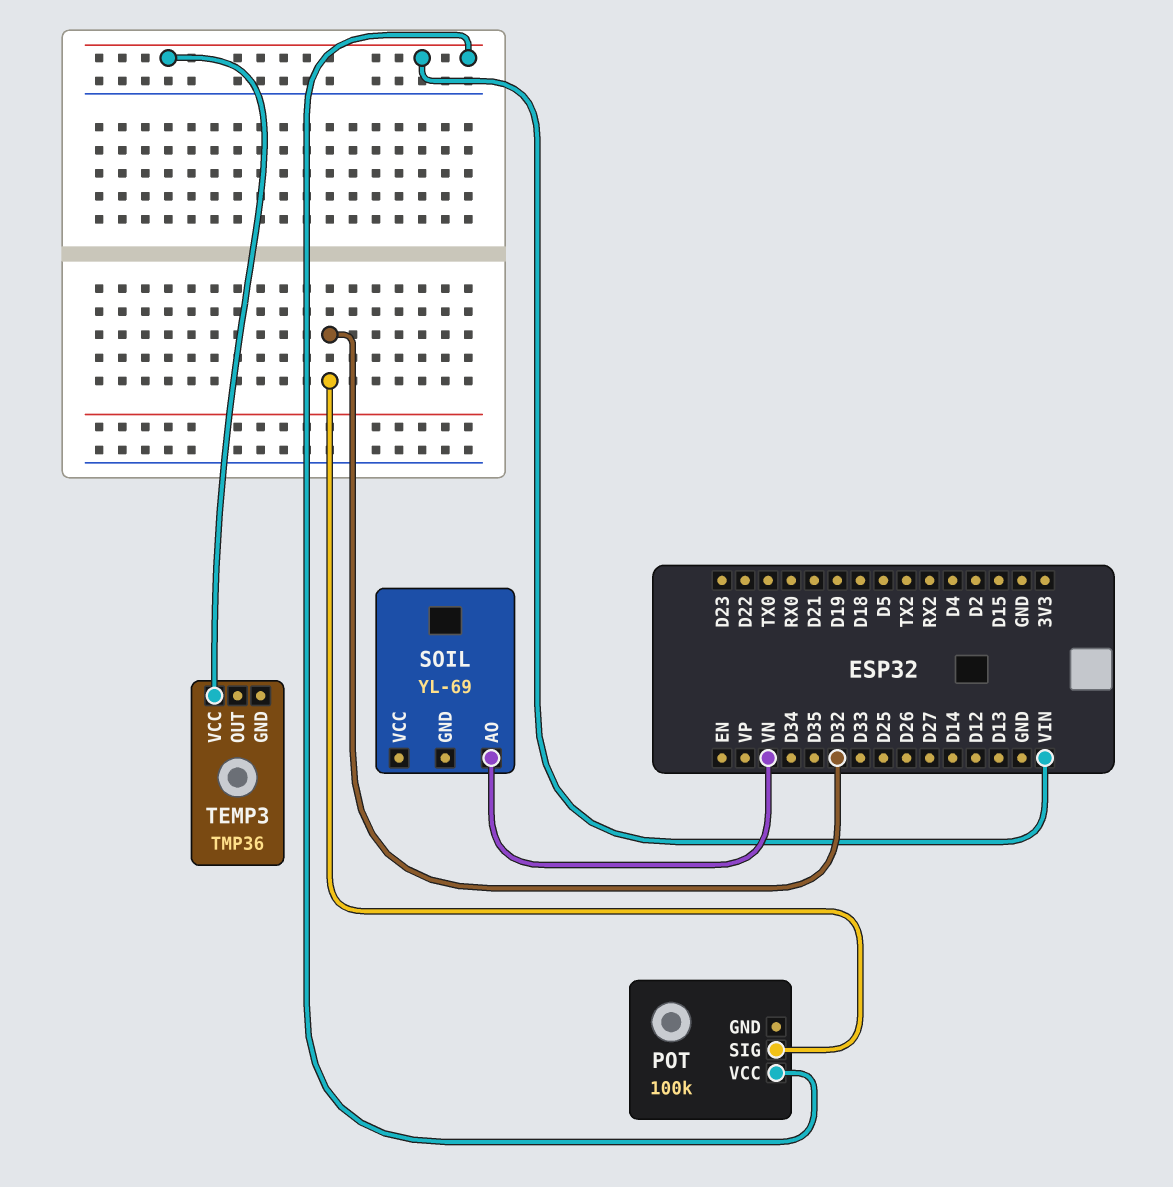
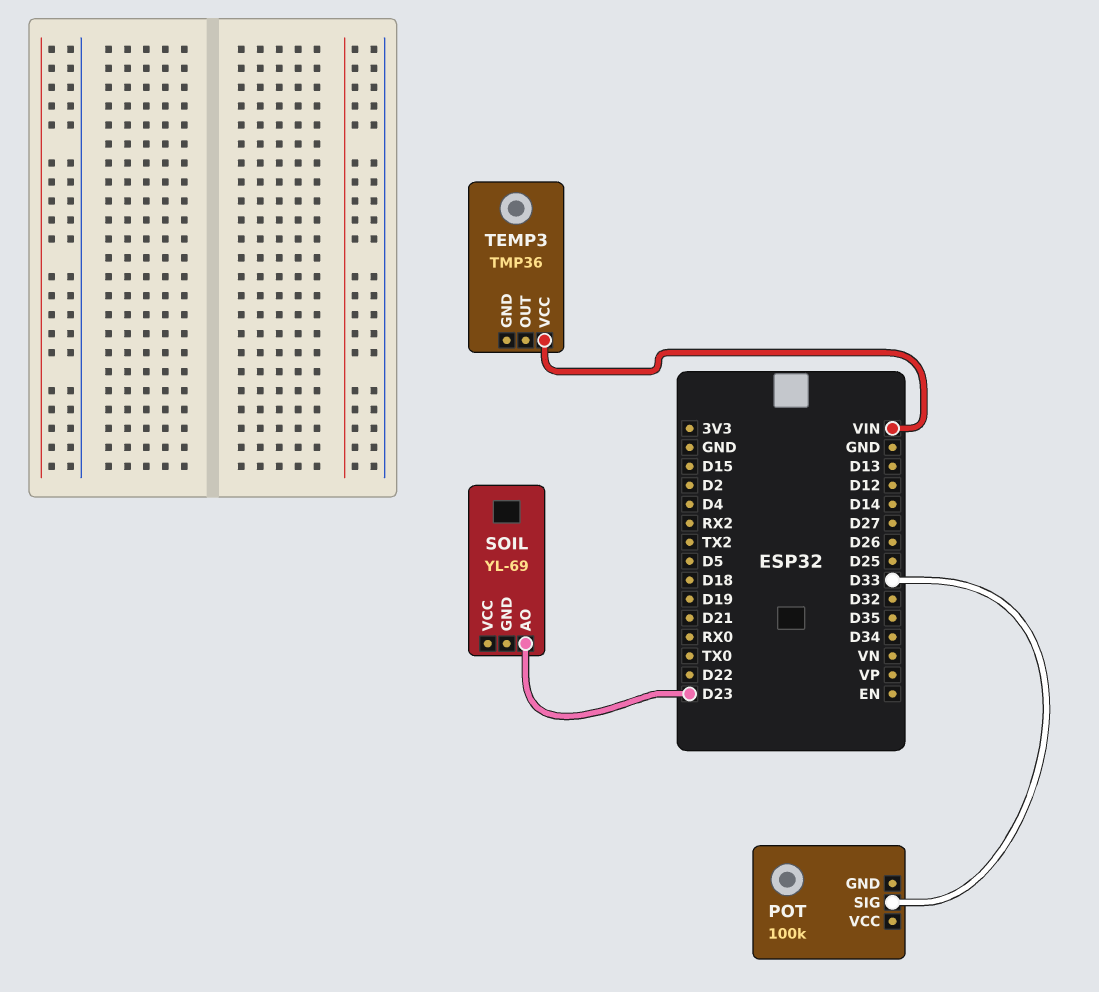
POT pin SIG: D32 -> D33
POT pin VCC: VIN -> none
SOIL pin AO: VN -> D23

